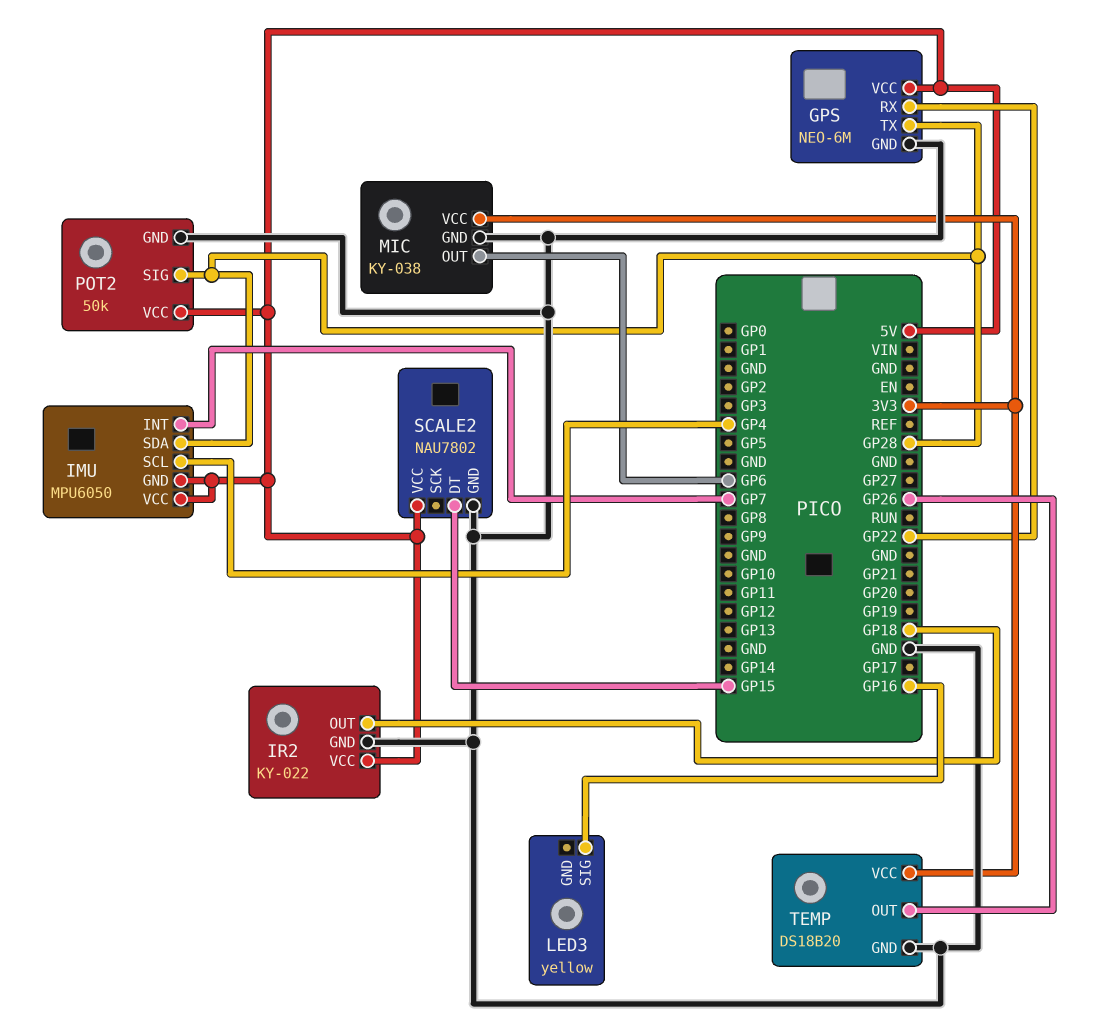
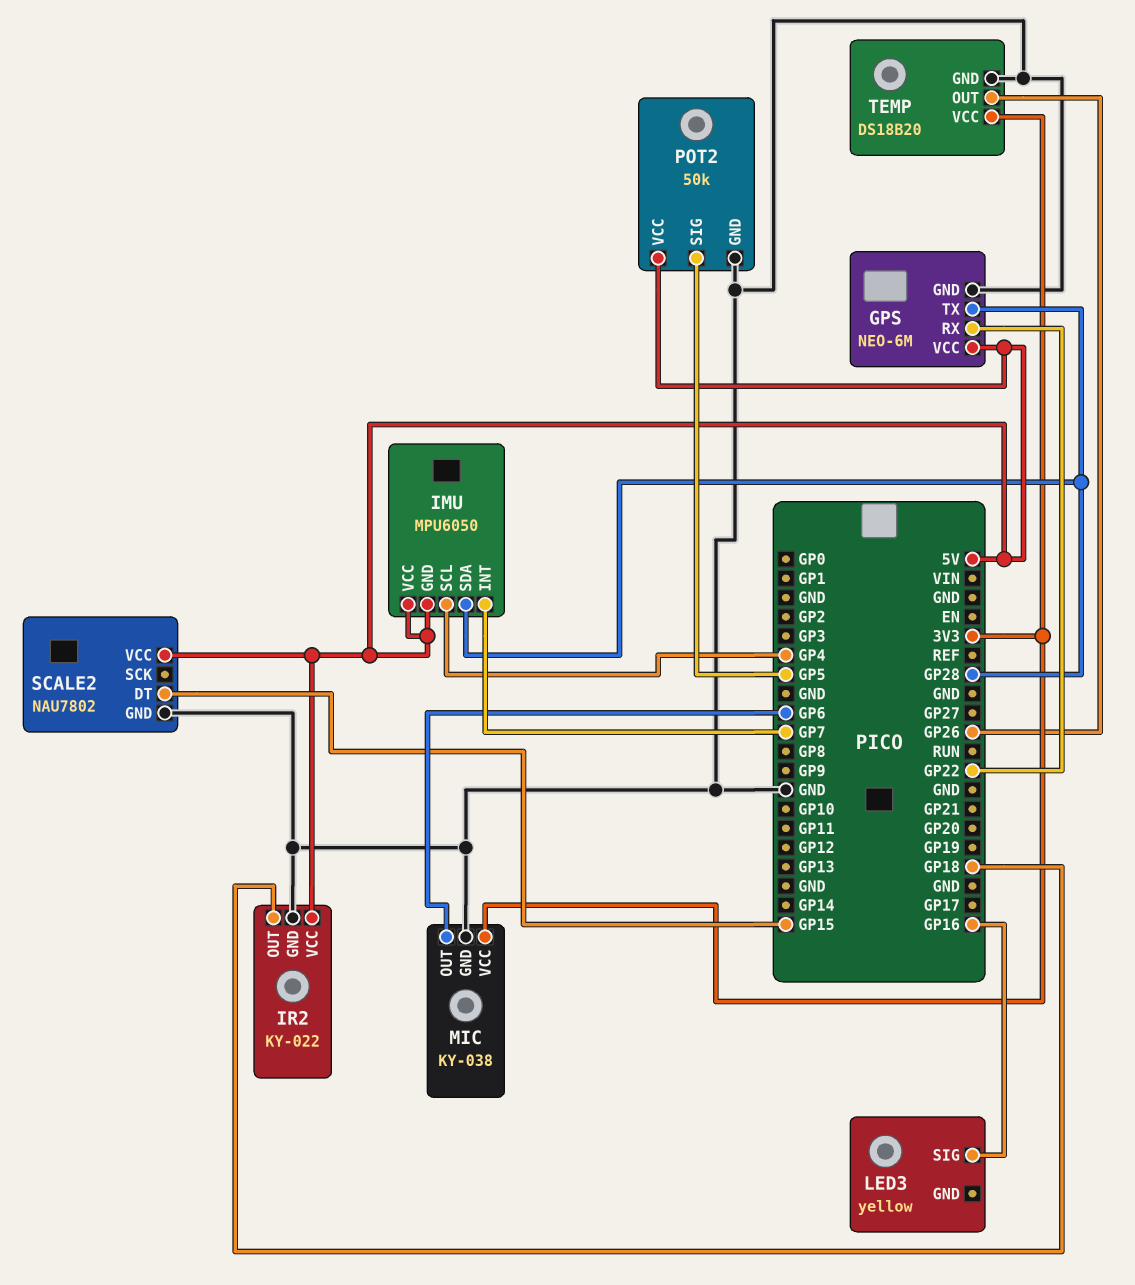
POT2 pin SIG: GP28 -> GP5

